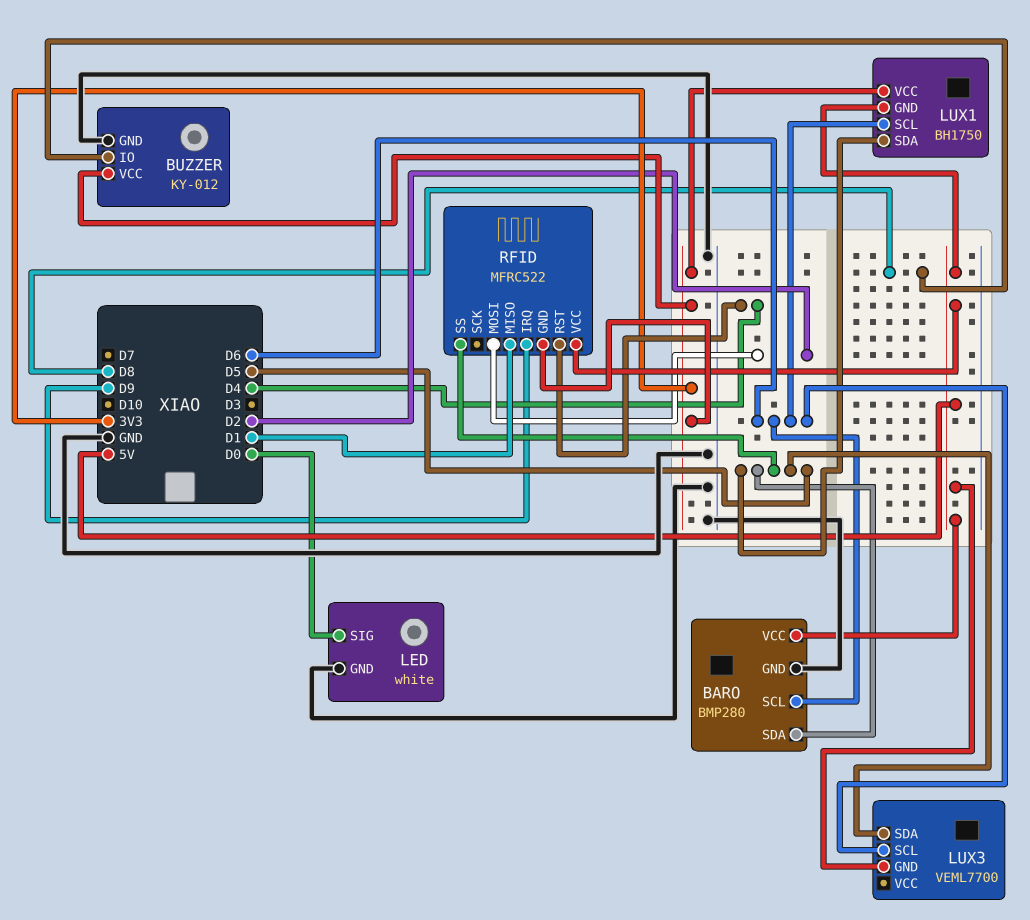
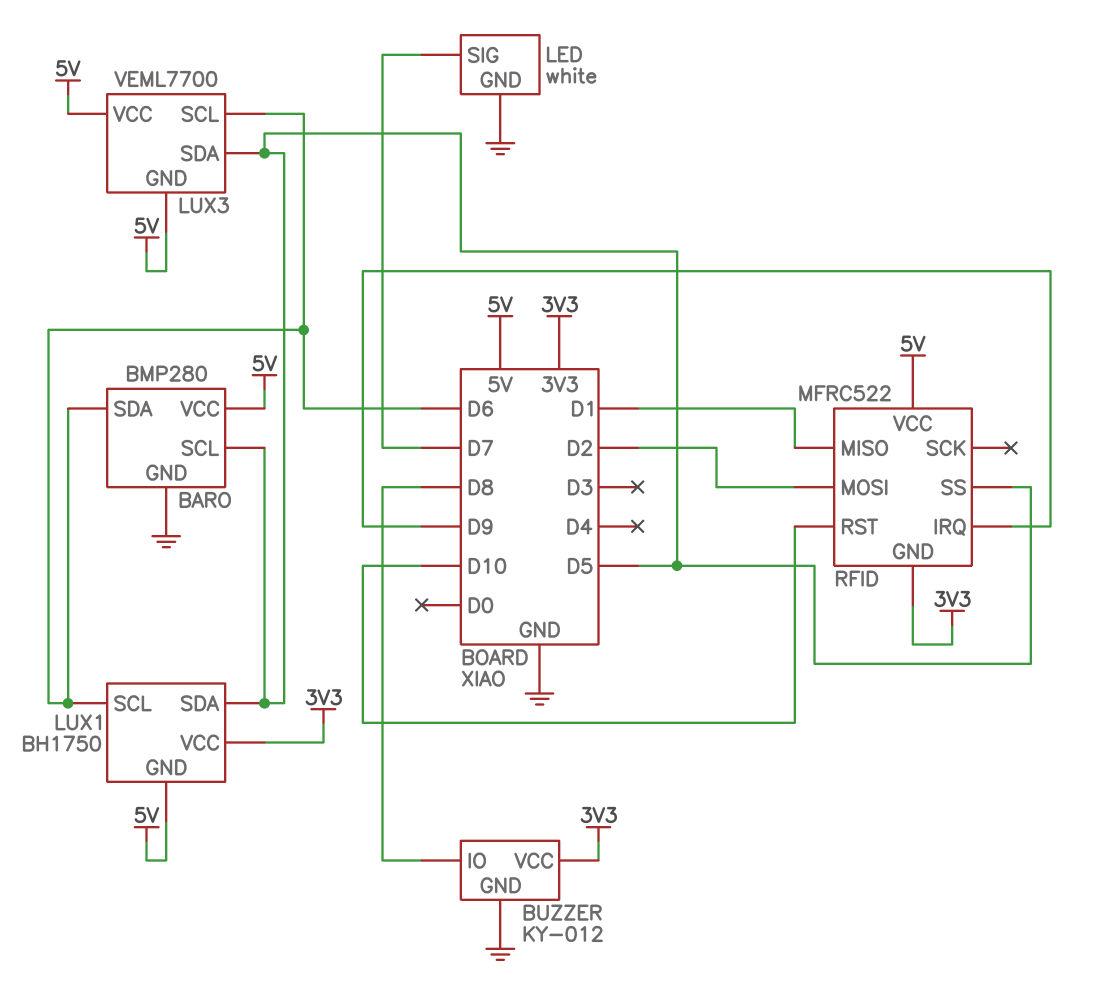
BARO pin SCL: D6 -> D5
BARO pin SDA: D5 -> D6
LED pin SIG: D0 -> D7
LUX3 pin VCC: none -> 5V
RFID pin RST: D4 -> D10

